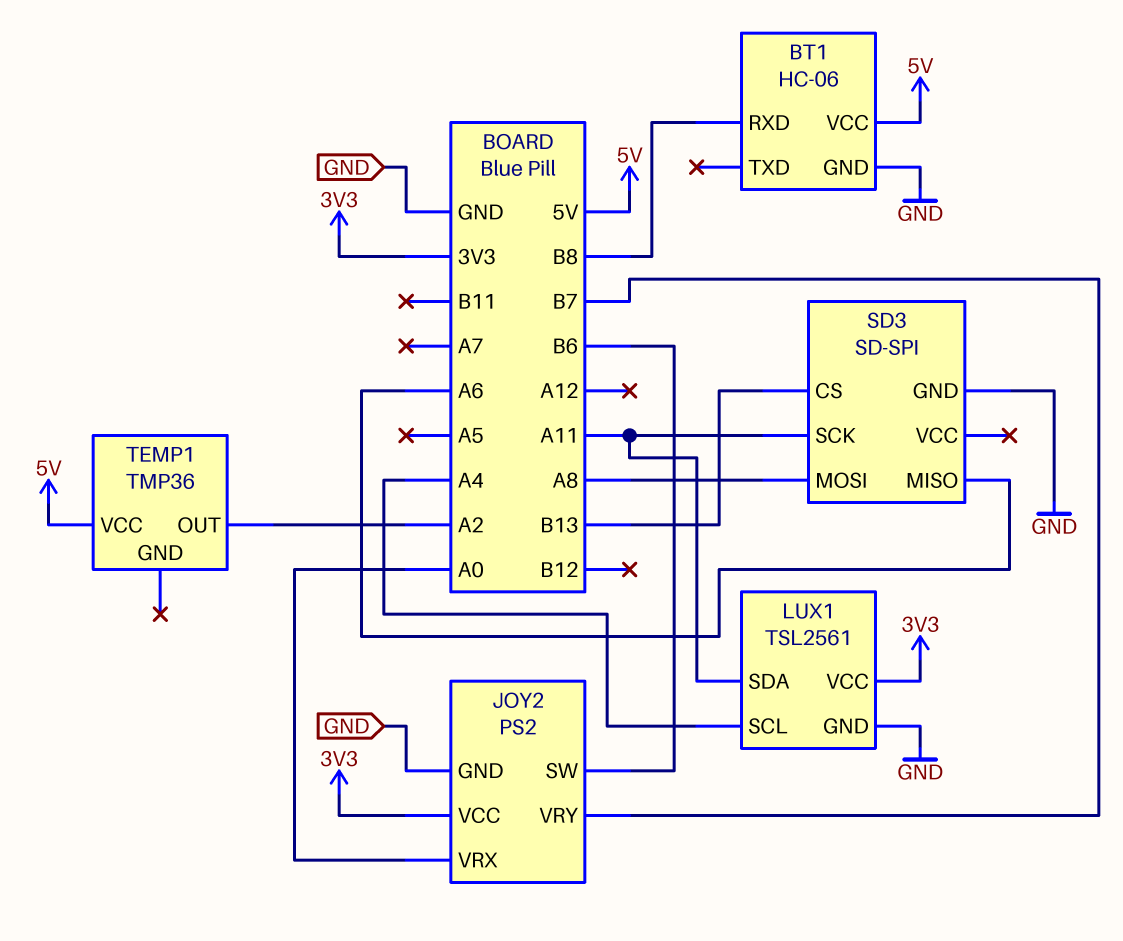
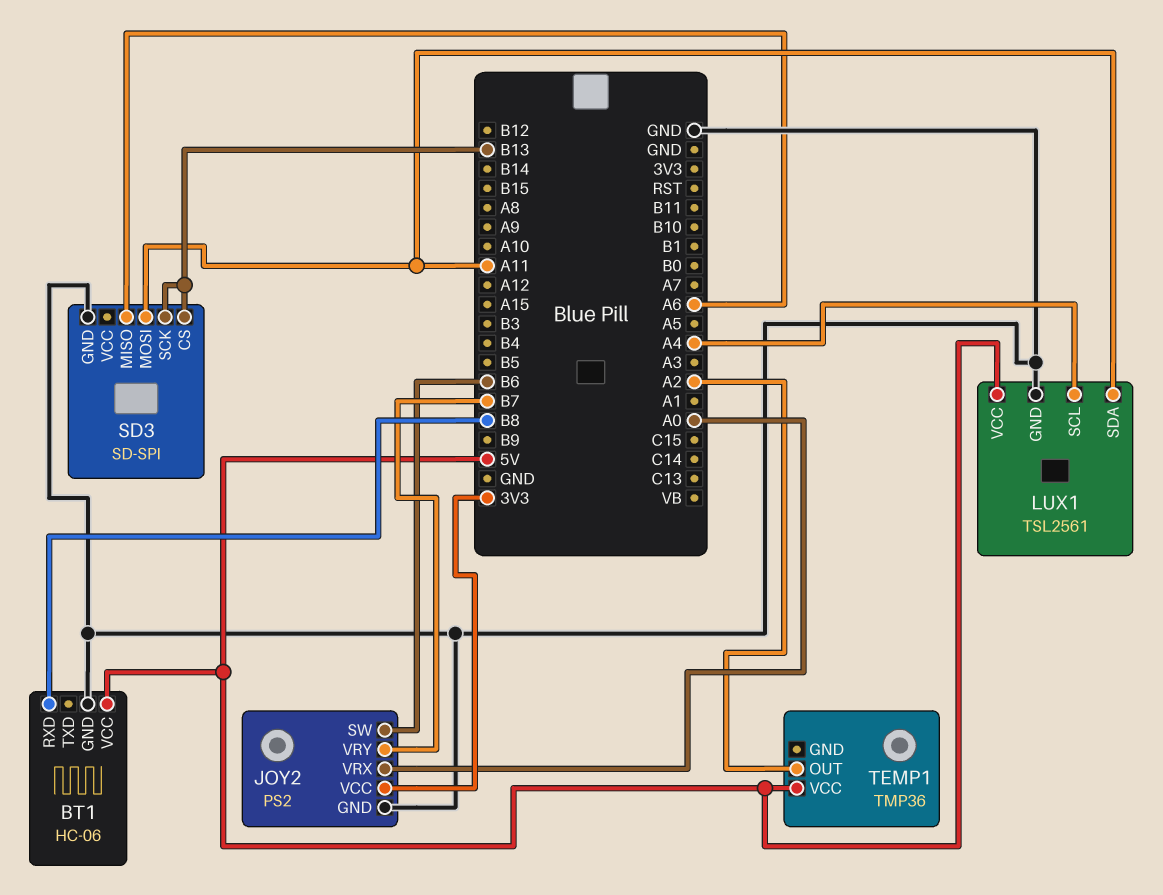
LUX1 pin VCC: 3V3 -> 5V
SD3 pin MOSI: A8 -> A11
SD3 pin SCK: A11 -> B13

